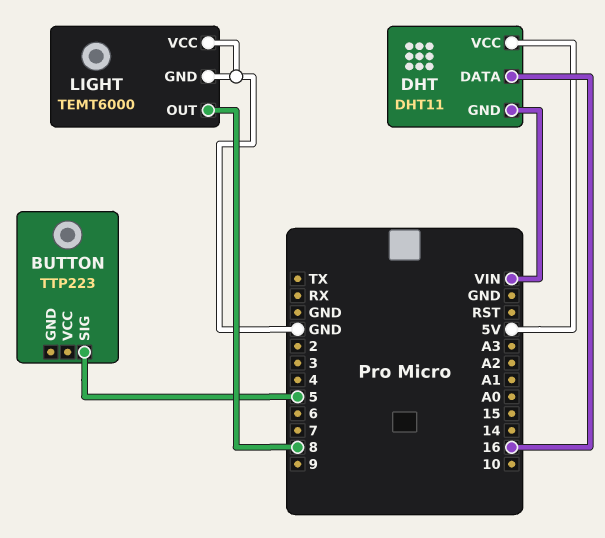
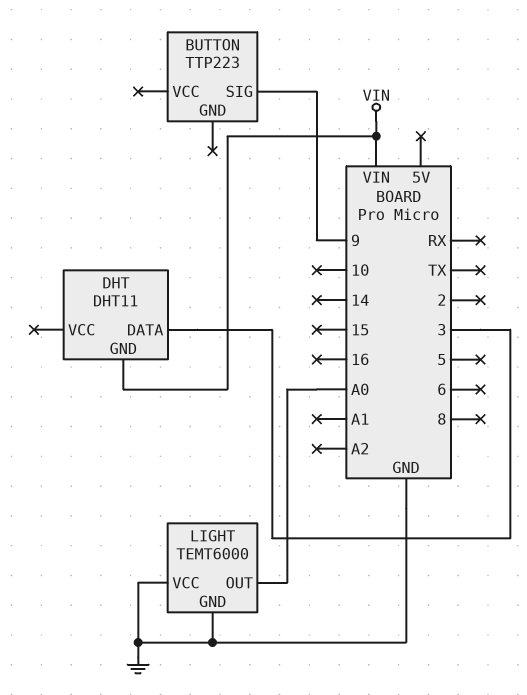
BUTTON pin SIG: 5 -> 9
DHT pin DATA: 16 -> 3
DHT pin VCC: 5V -> none
LIGHT pin OUT: 8 -> A0

